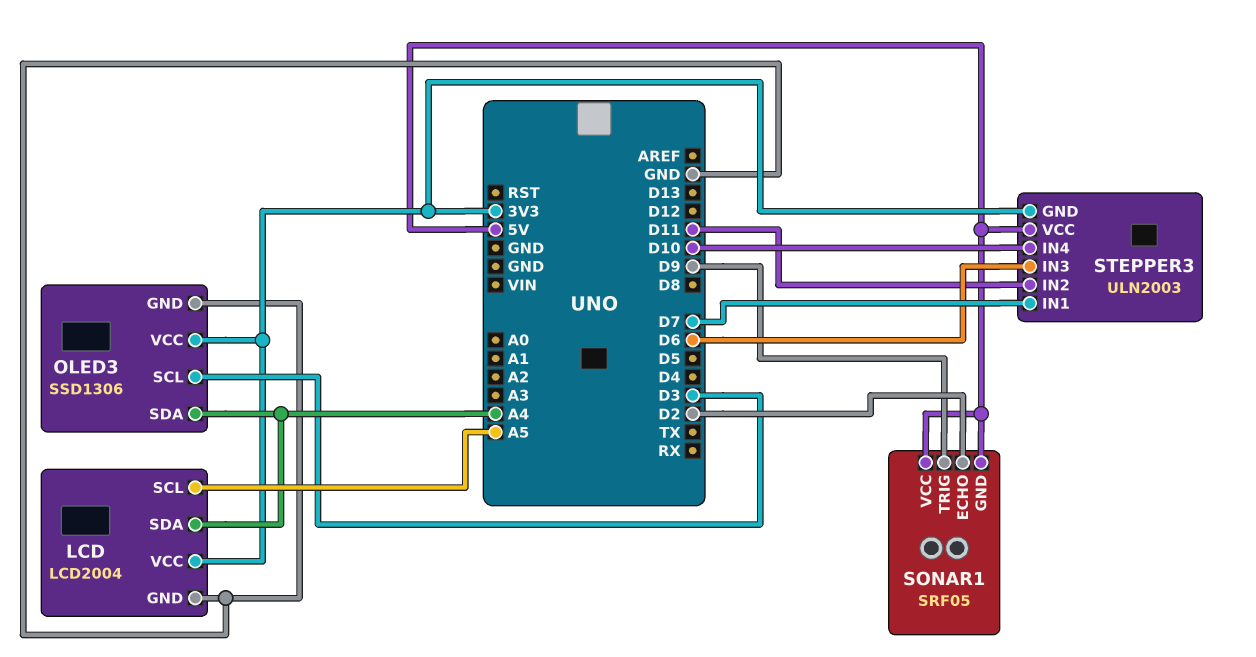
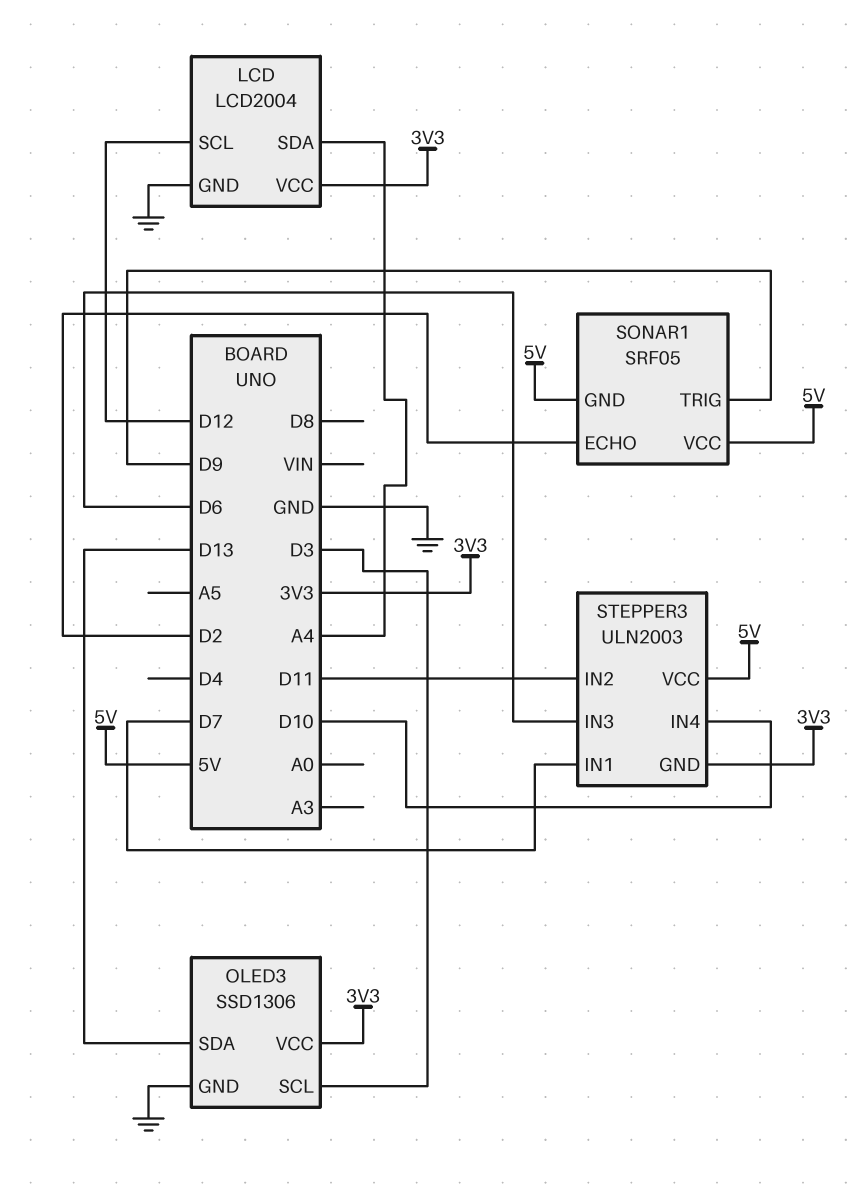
LCD pin SCL: A5 -> D12
OLED3 pin SDA: A4 -> D13

